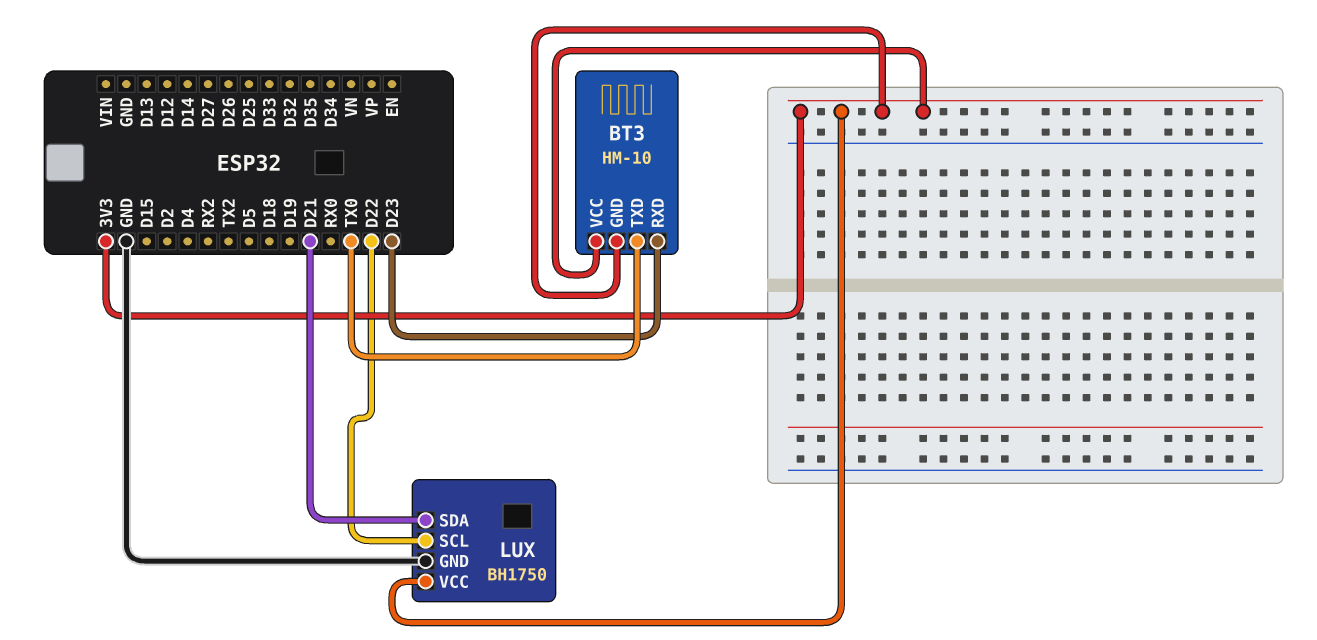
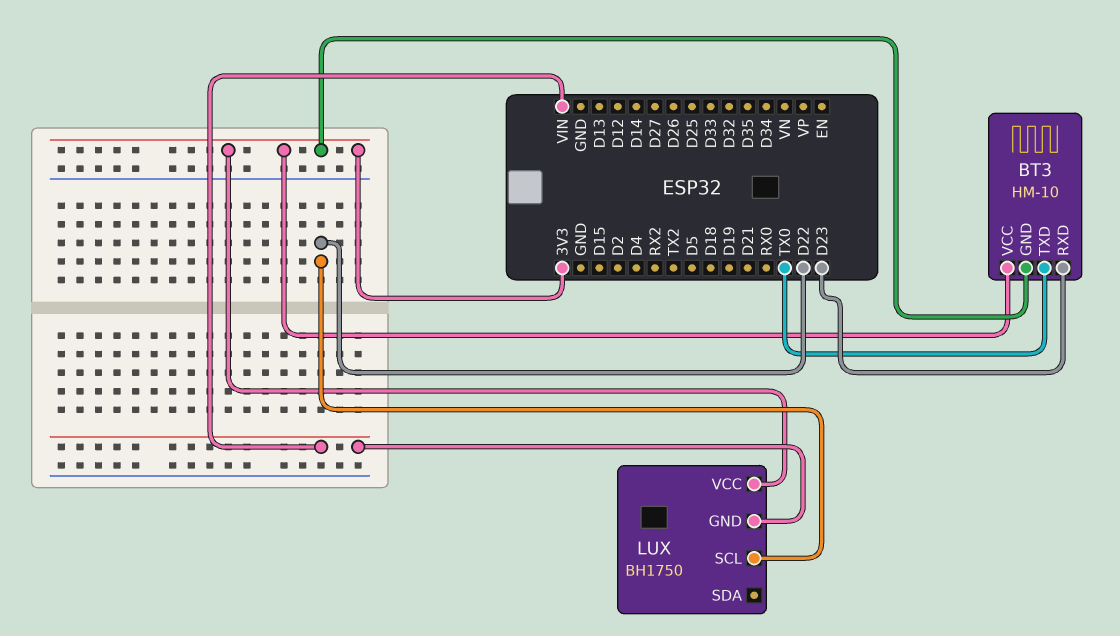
LUX pin GND: GND -> VIN
LUX pin SDA: D21 -> none

